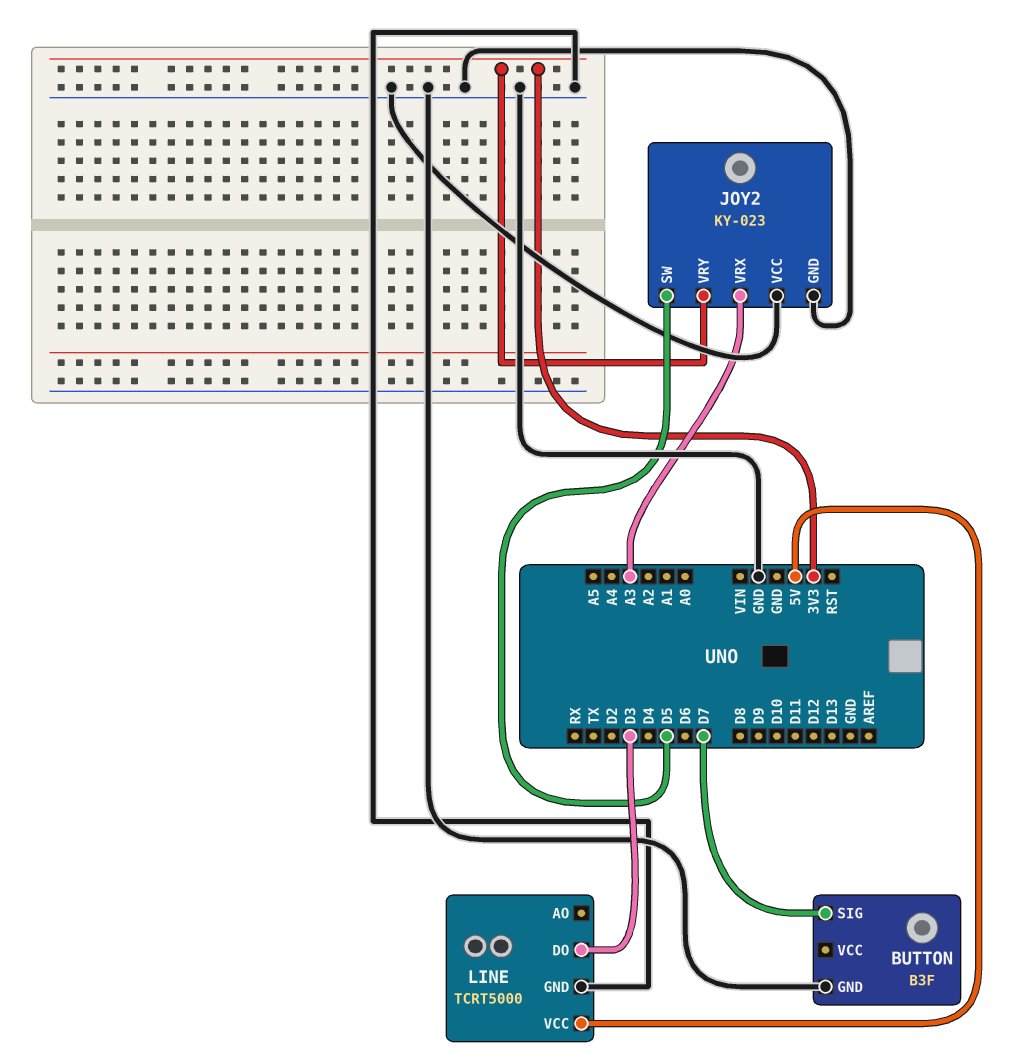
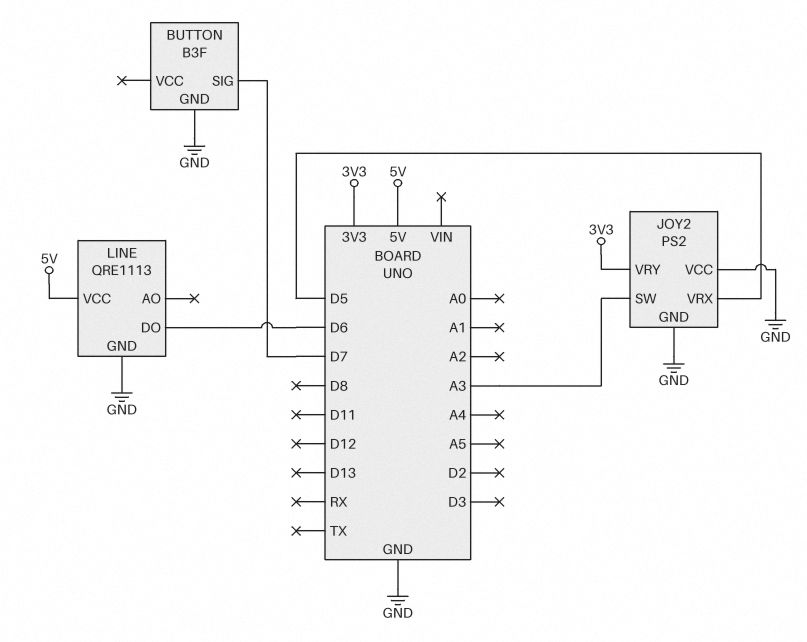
JOY2: KY-023 -> PS2
JOY2 pin SW: D5 -> A3
JOY2 pin VRX: A3 -> D5
LINE: TCRT5000 -> QRE1113
LINE pin DO: D3 -> D6

